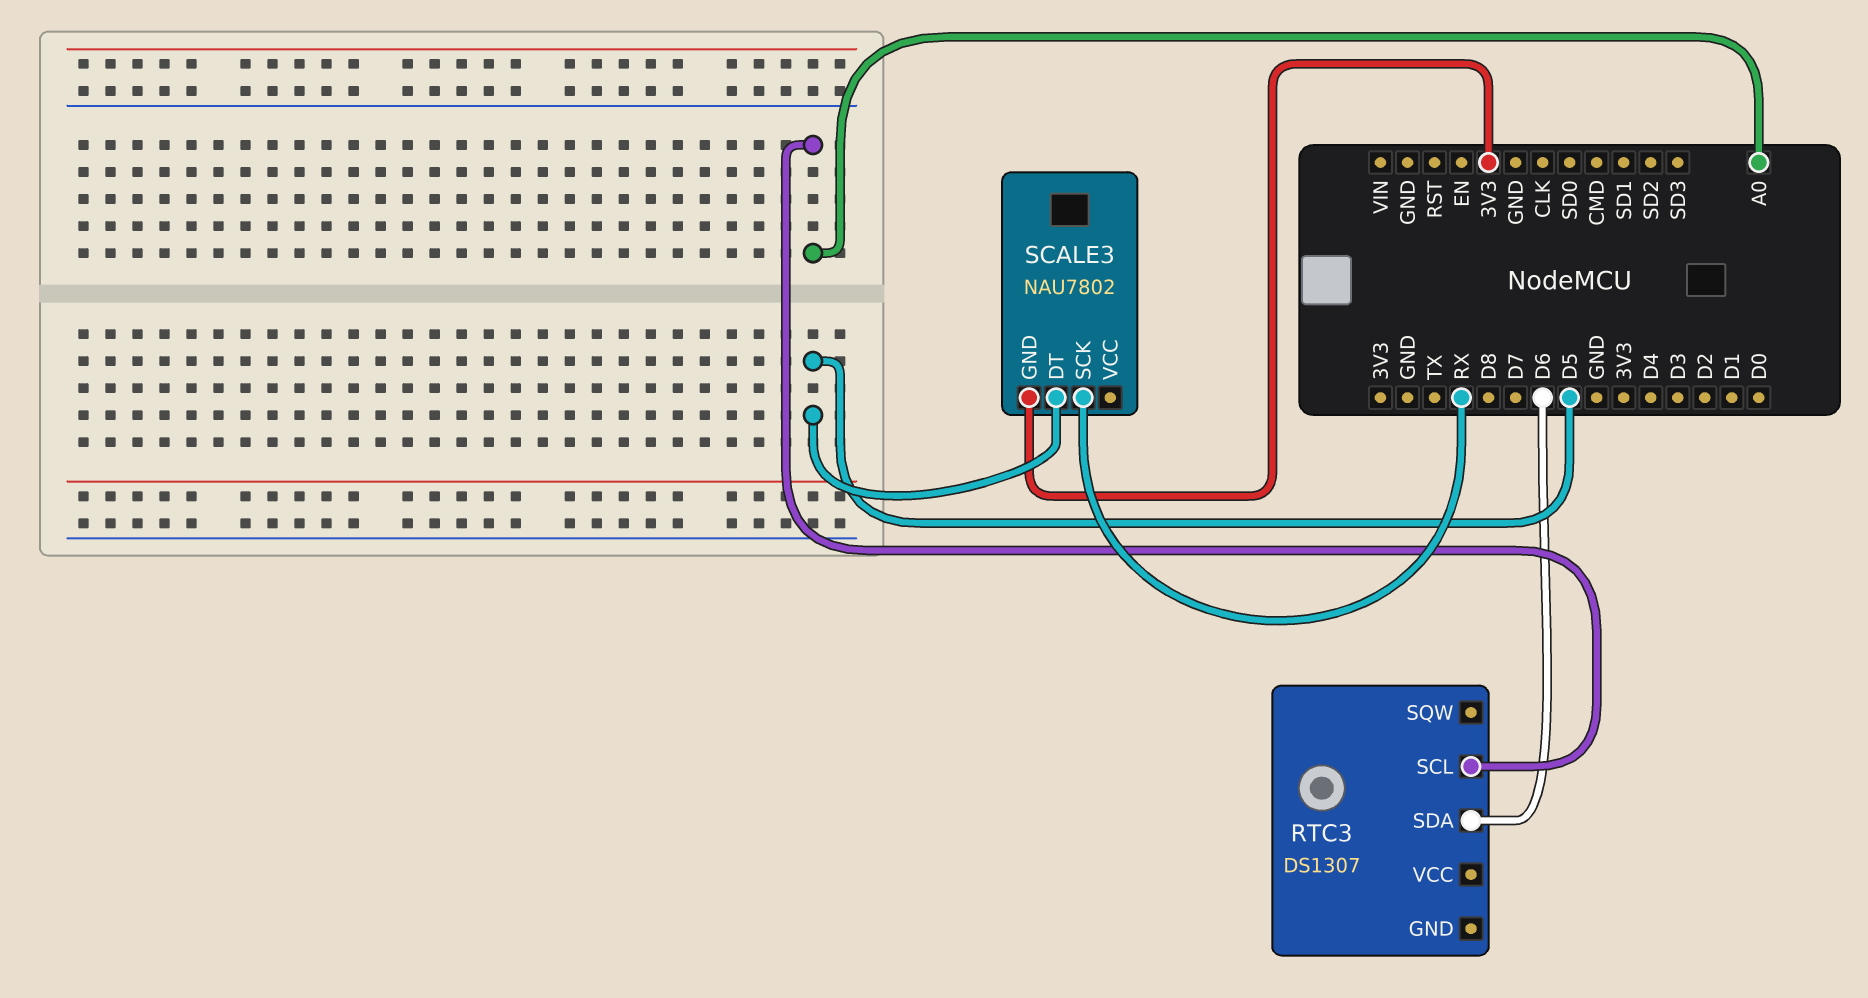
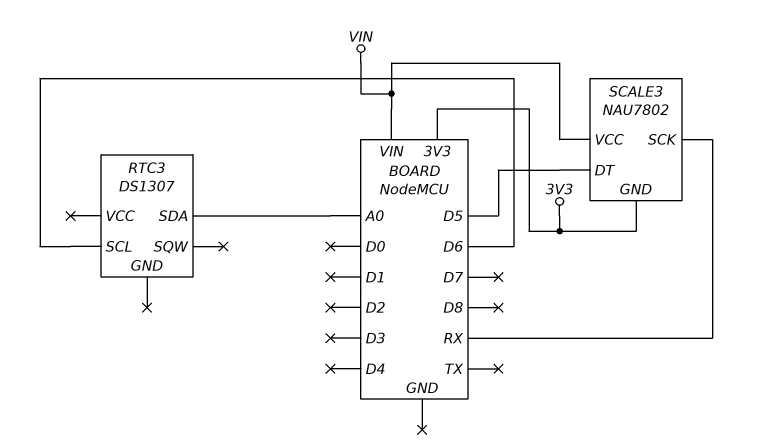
RTC3 pin SCL: A0 -> D6
RTC3 pin SDA: D6 -> A0
SCALE3 pin VCC: none -> VIN

